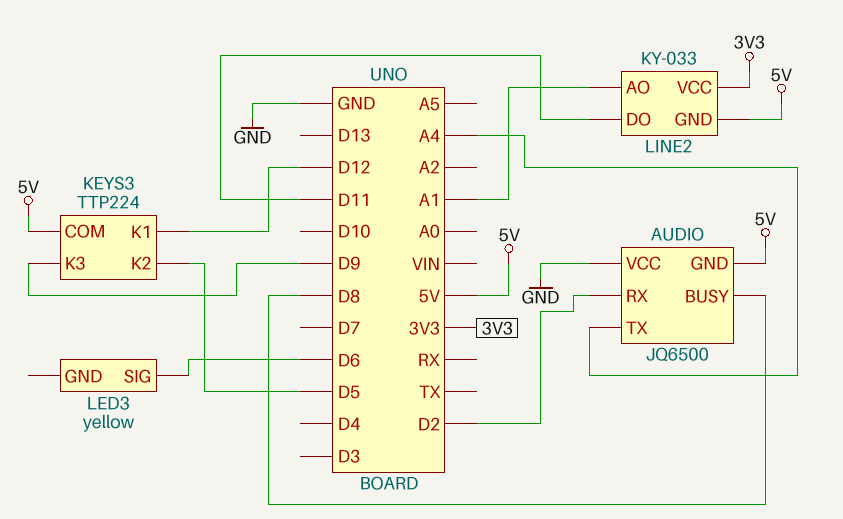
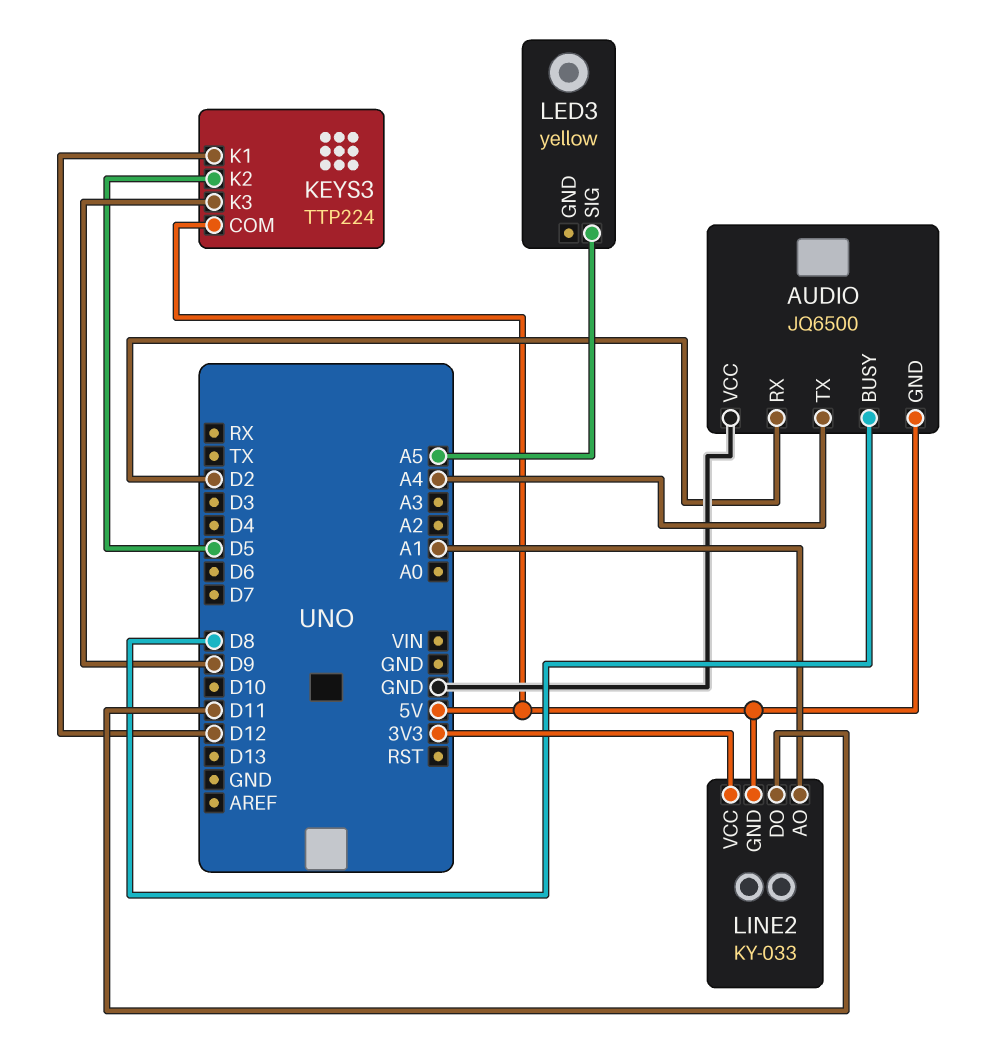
LED3 pin SIG: D6 -> A5

